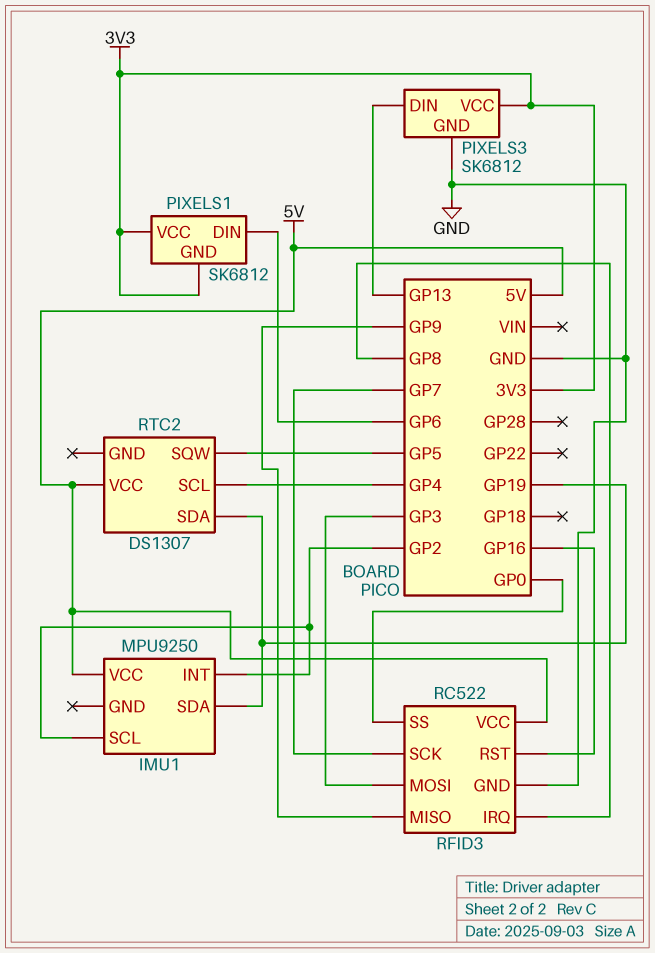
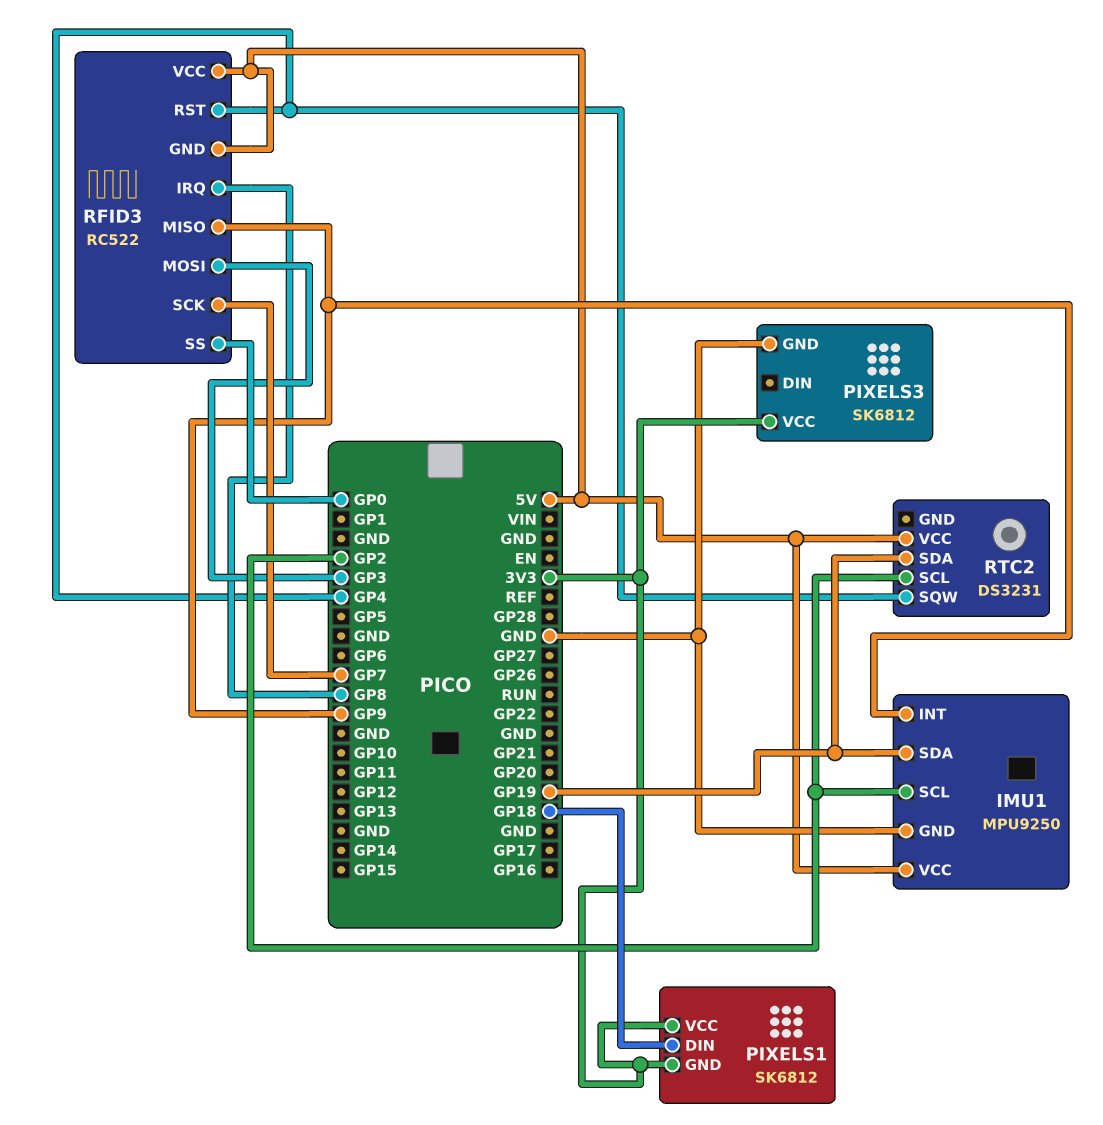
IMU1 pin GND: none -> GND
IMU1 pin INT: GP2 -> GP9
PIXELS1 pin DIN: GP6 -> GP18
PIXELS3 pin DIN: GP13 -> none
RFID3 pin GND: GND -> 5V
RFID3 pin RST: GP16 -> GP4
RTC2: DS1307 -> DS3231
RTC2 pin SCL: GP4 -> GP2
RTC2 pin SQW: GP5 -> GP4

